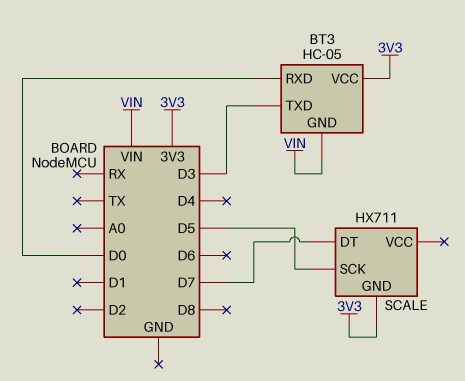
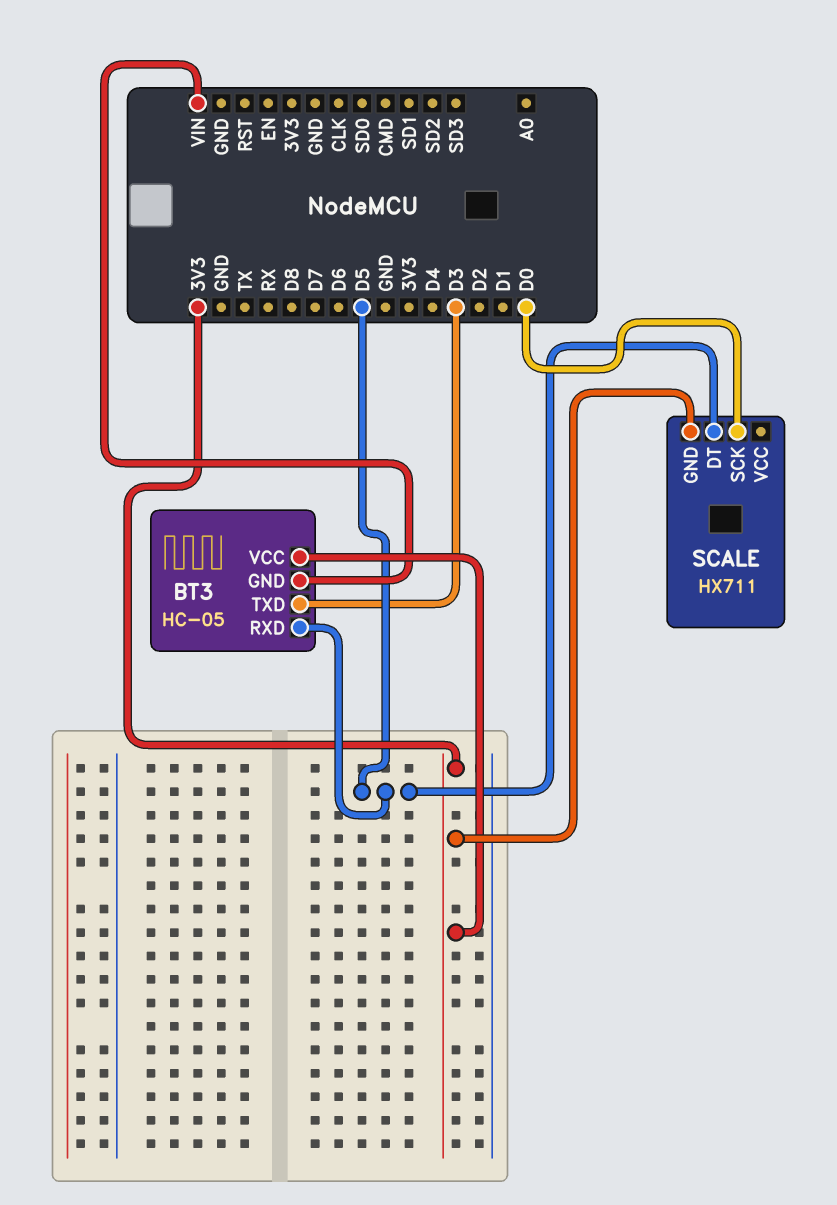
BT3 pin RXD: D0 -> D5
SCALE pin DT: D7 -> D5
SCALE pin SCK: D5 -> D0

